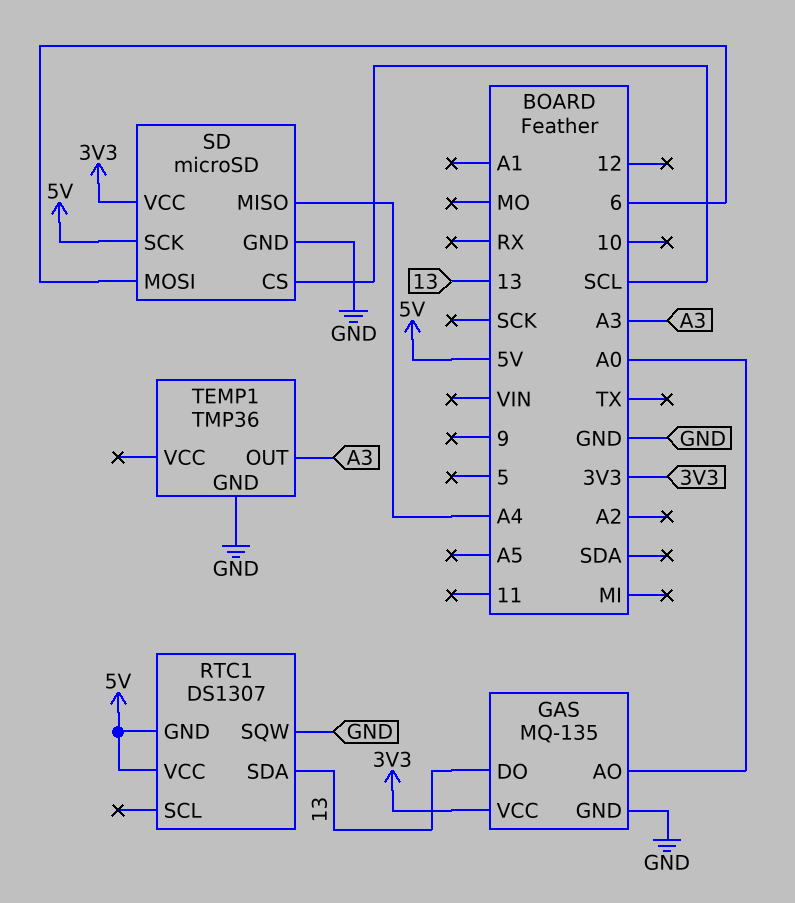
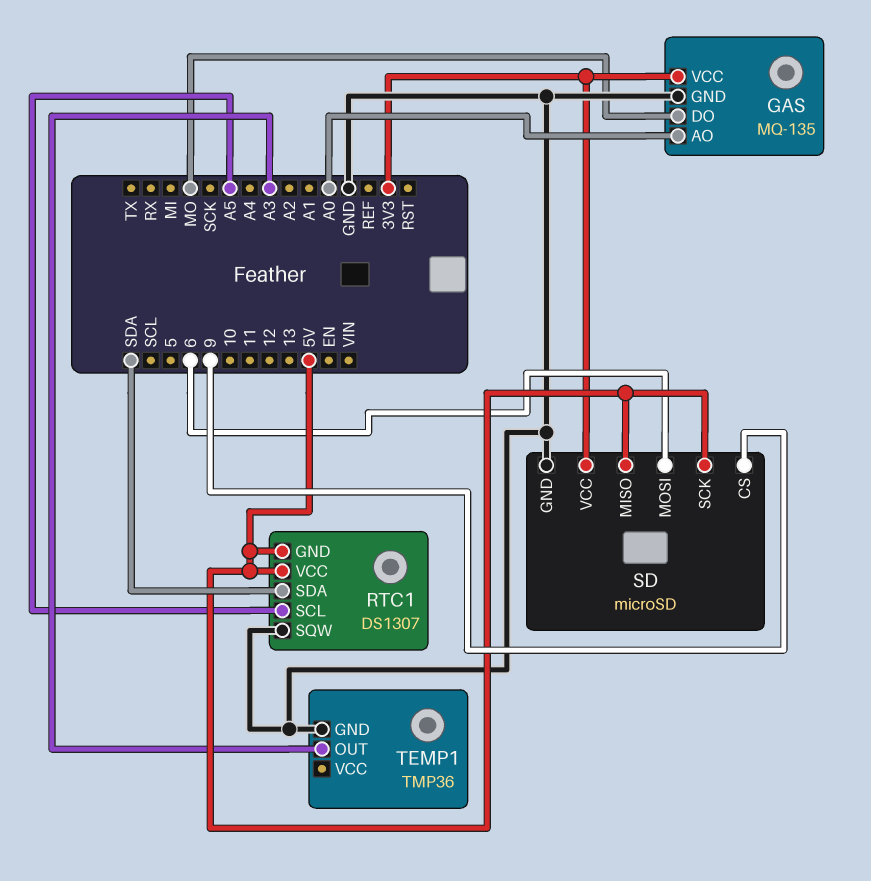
GAS pin DO: 13 -> MO
RTC1 pin SCL: none -> A5
RTC1 pin SDA: 13 -> SDA
SD pin CS: SCL -> 9
SD pin MISO: A4 -> 5V

